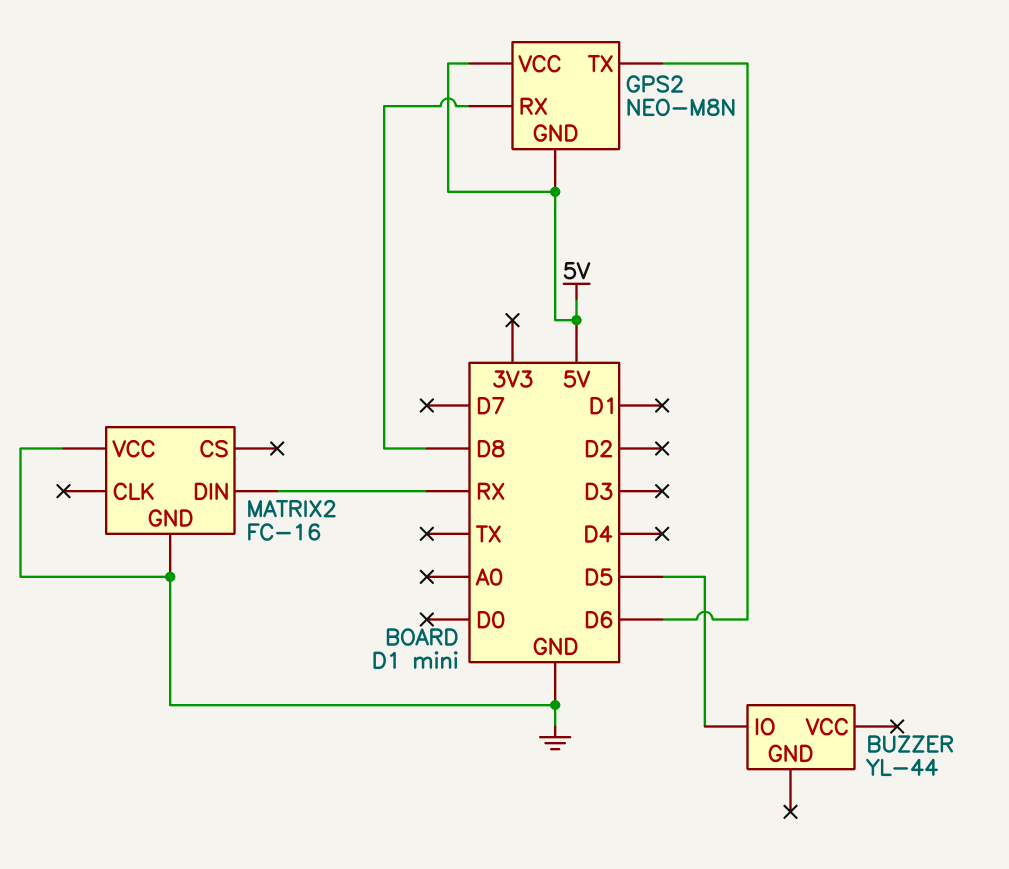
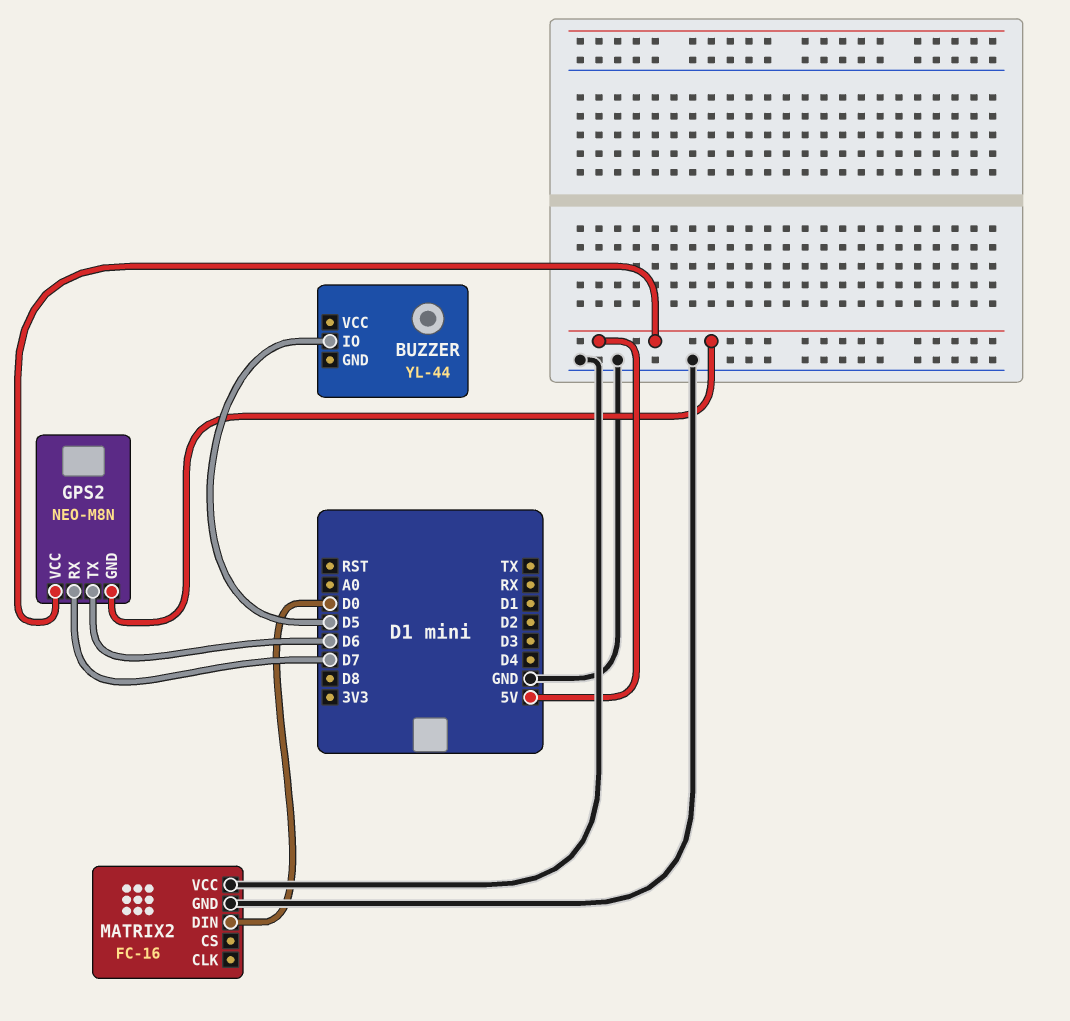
GPS2 pin RX: D8 -> D7
MATRIX2 pin DIN: RX -> D0

